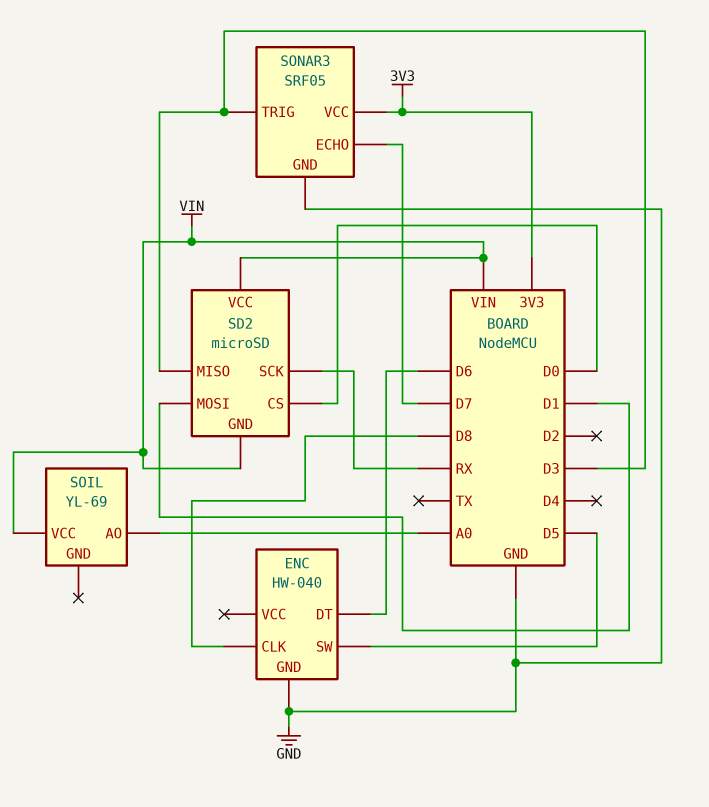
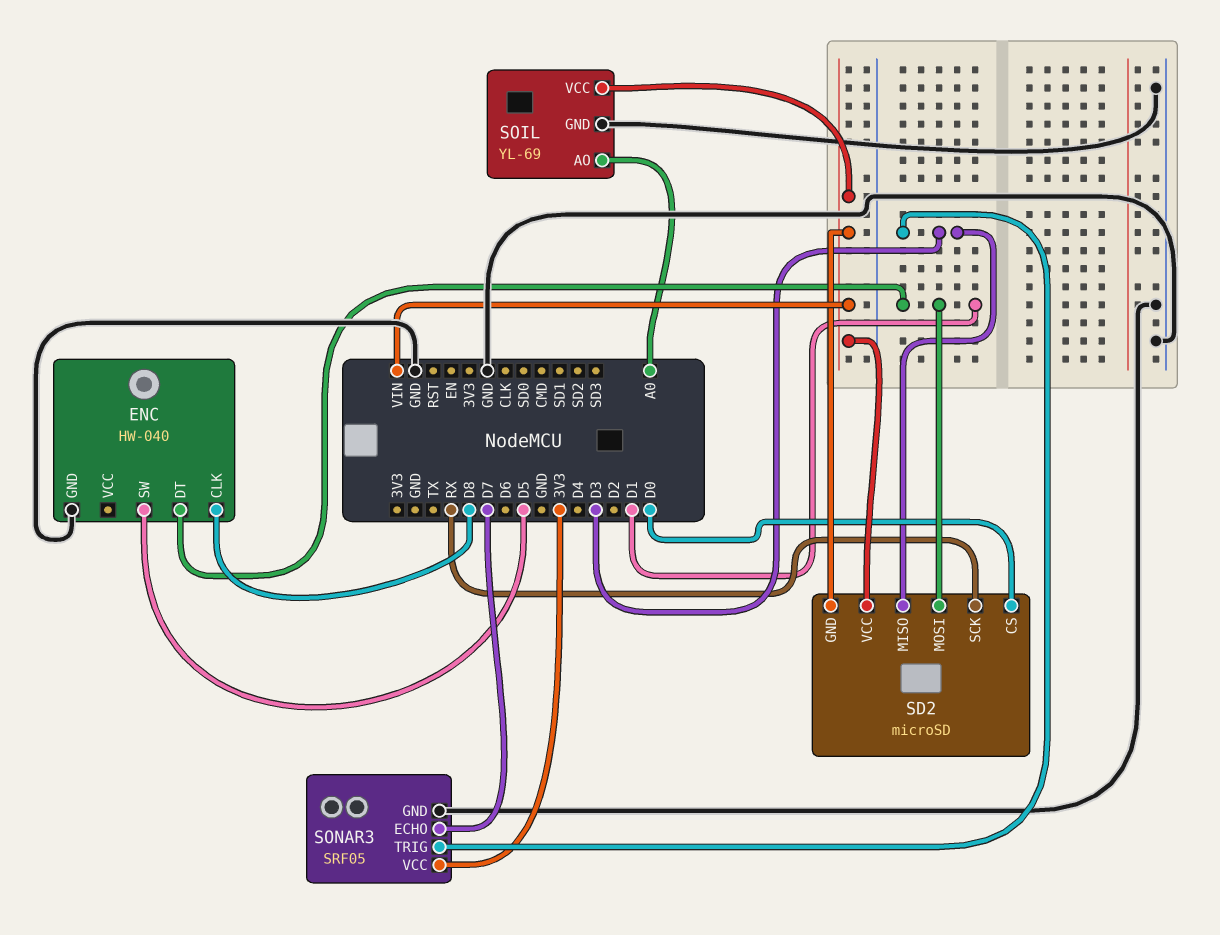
ENC pin DT: D6 -> D1
SOIL pin GND: none -> GND

